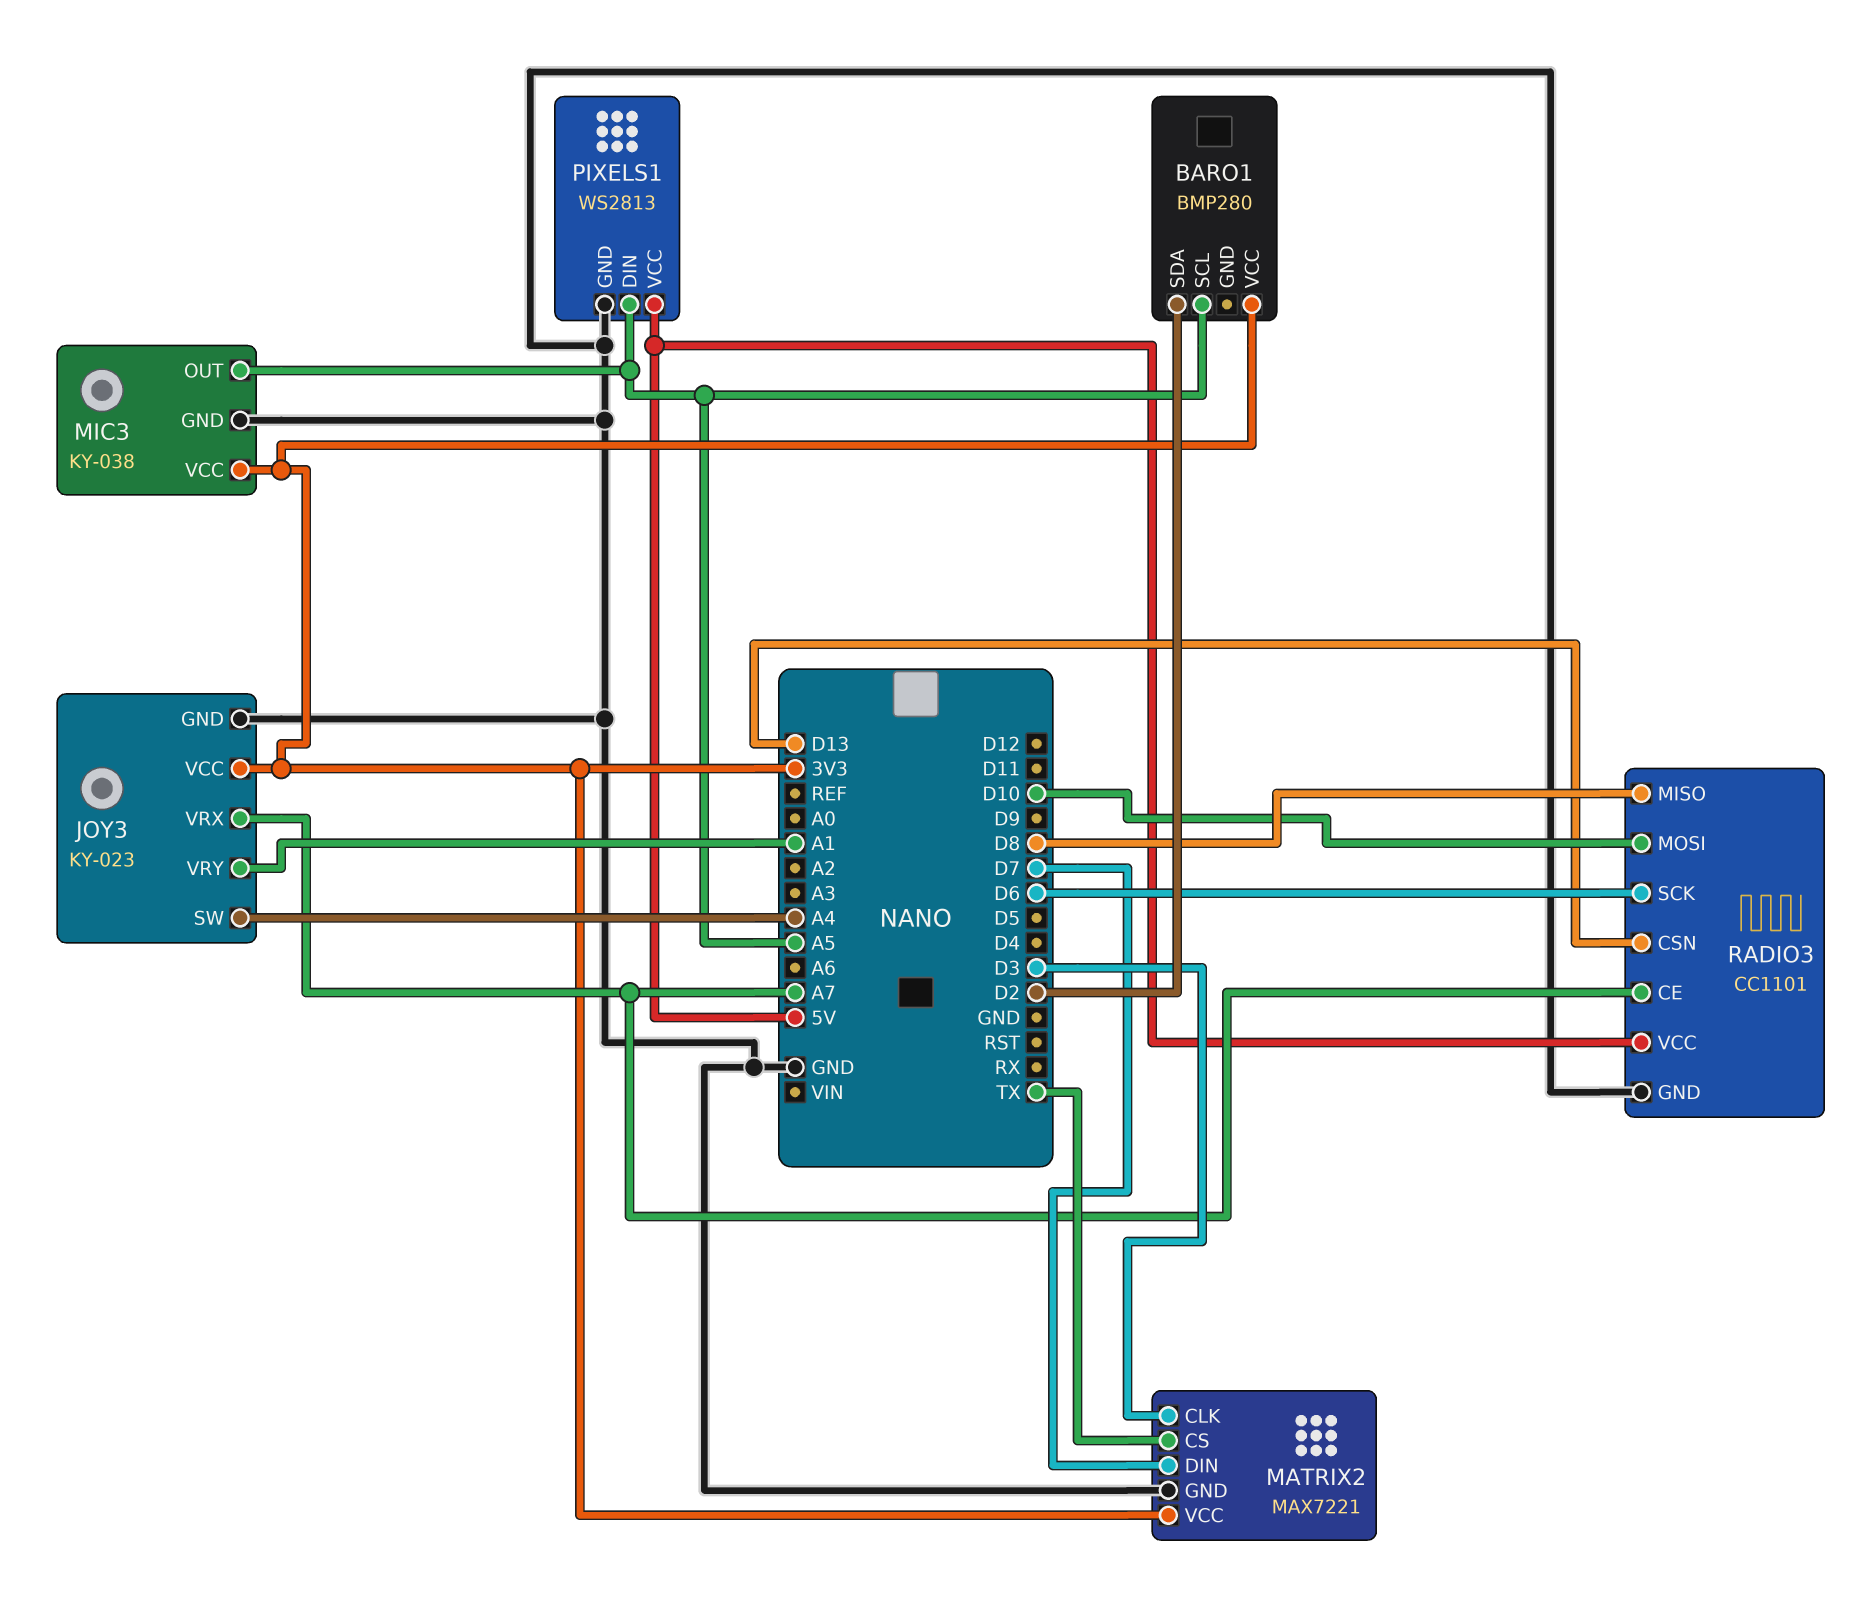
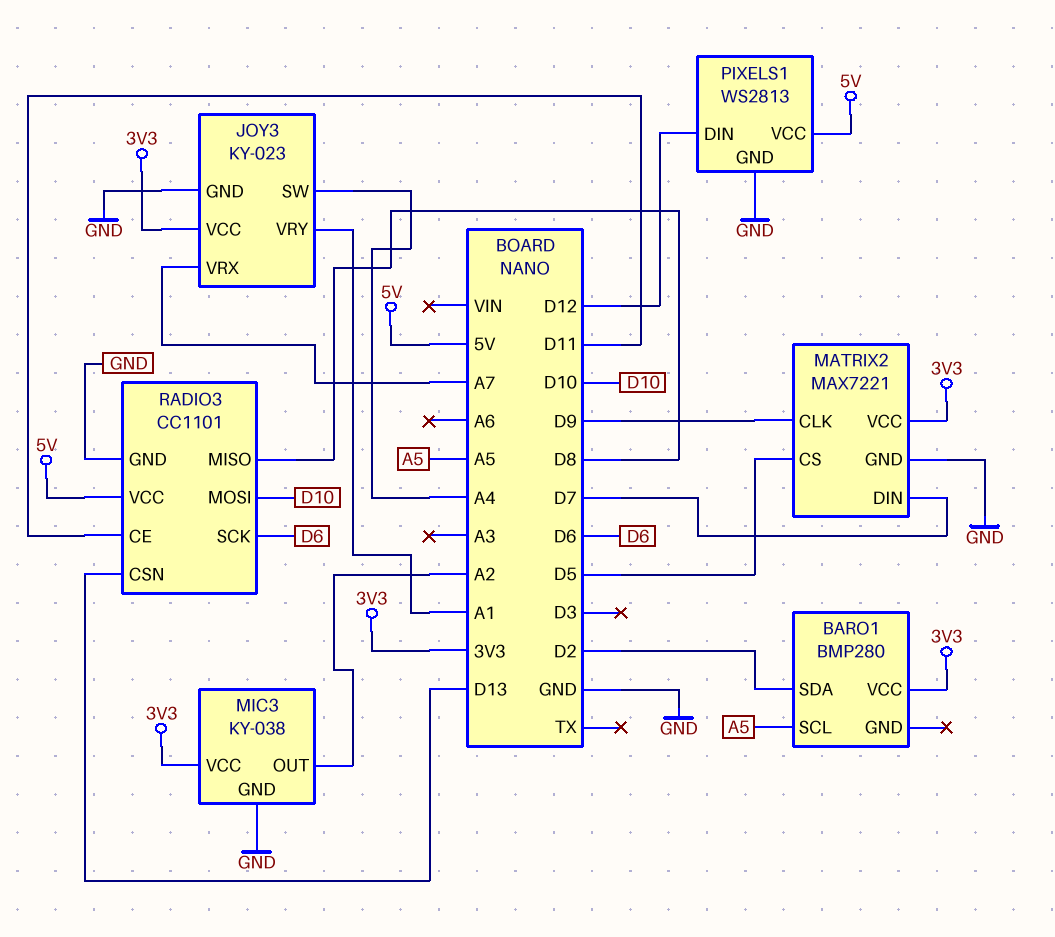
MATRIX2 pin CLK: D3 -> D9
MATRIX2 pin CS: TX -> D5
MIC3 pin OUT: A5 -> A2
PIXELS1 pin DIN: A5 -> D12
RADIO3 pin CE: A7 -> D11

